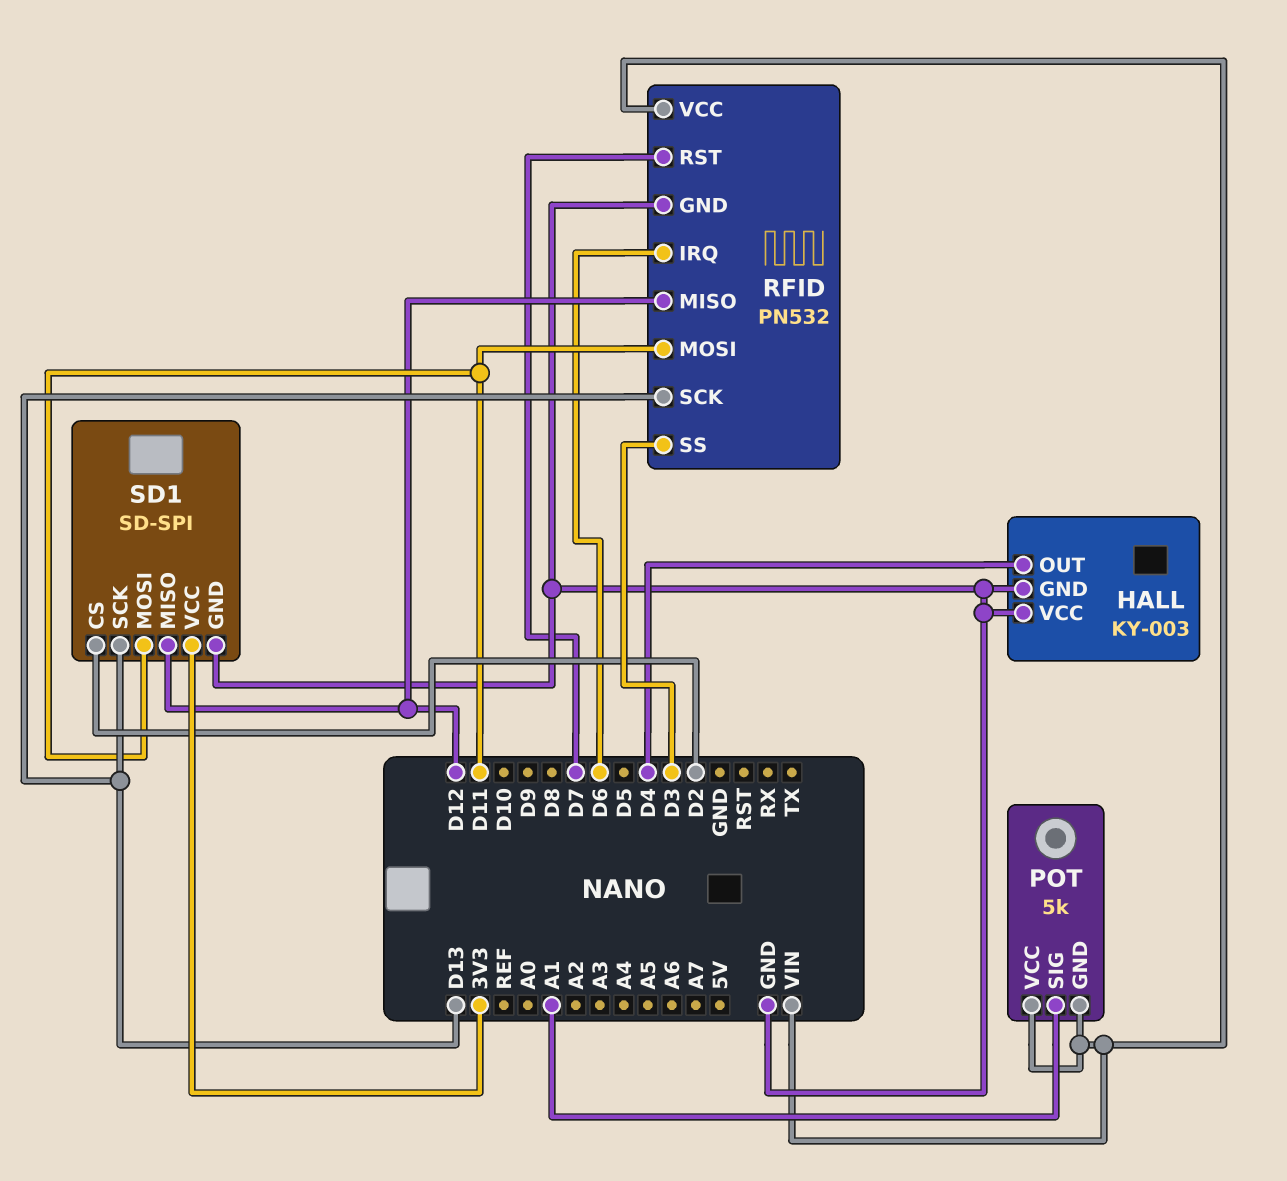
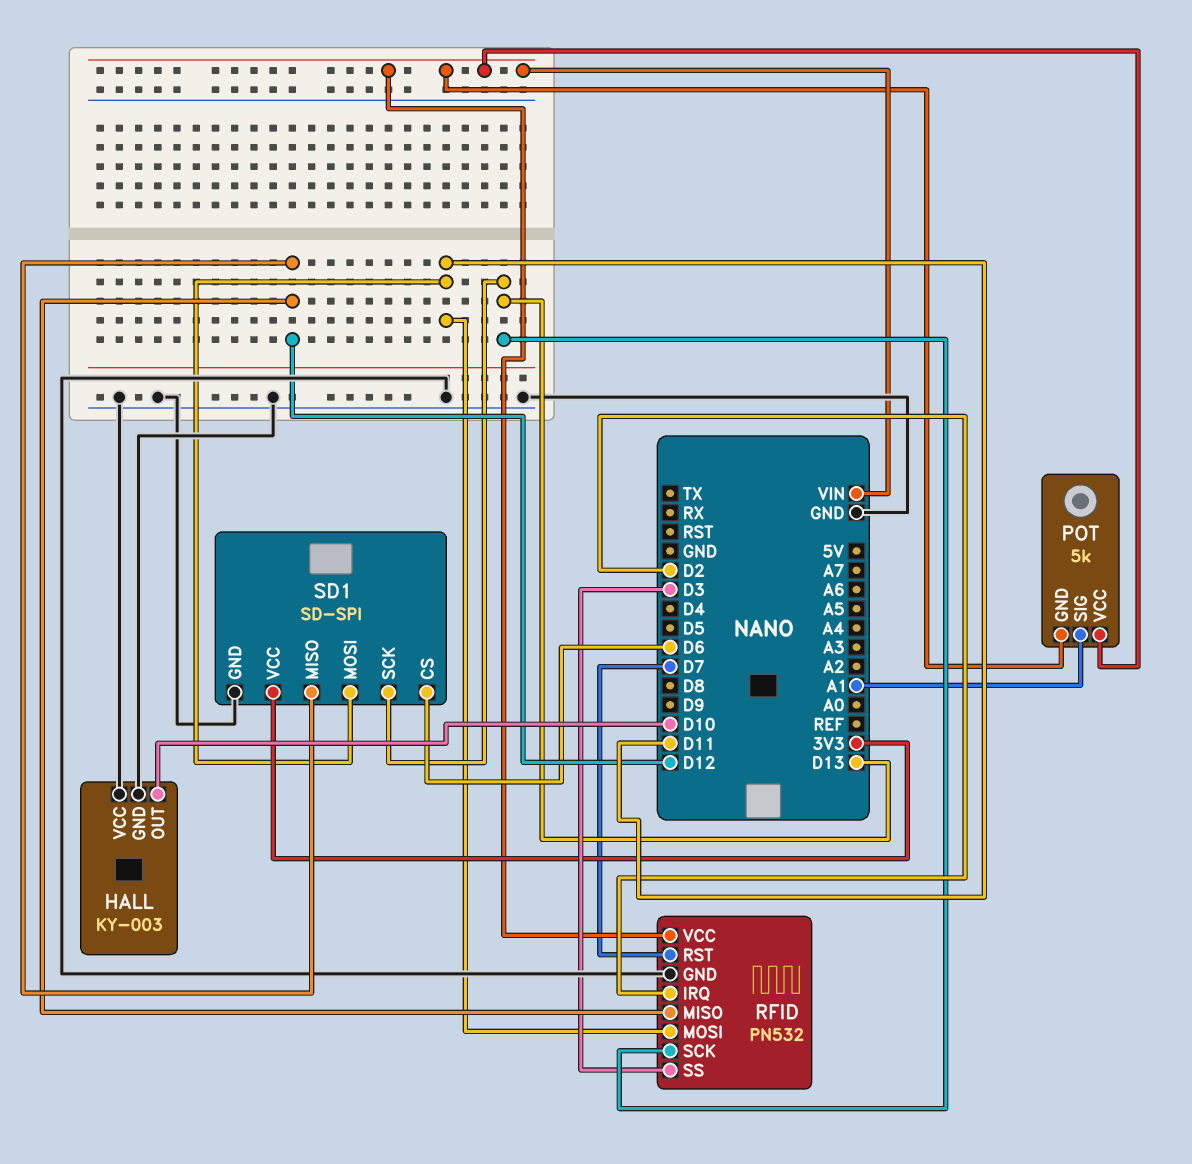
HALL pin OUT: D4 -> D10
RFID pin IRQ: D6 -> D2
SD1 pin CS: D2 -> D6

